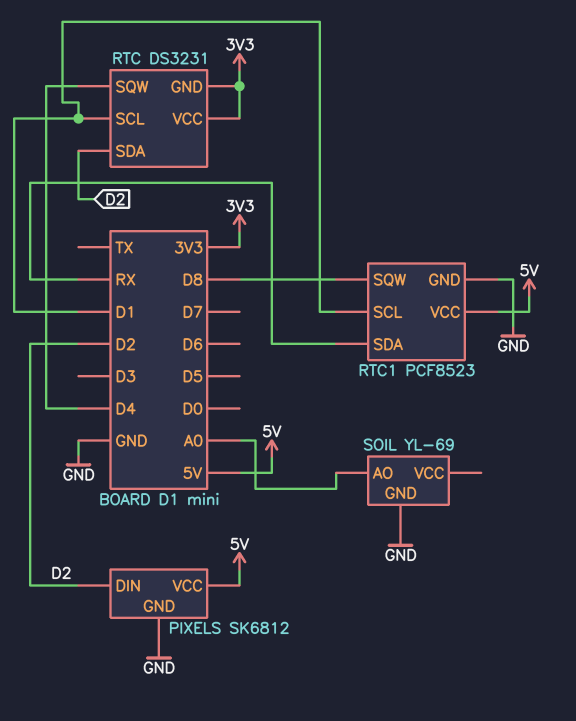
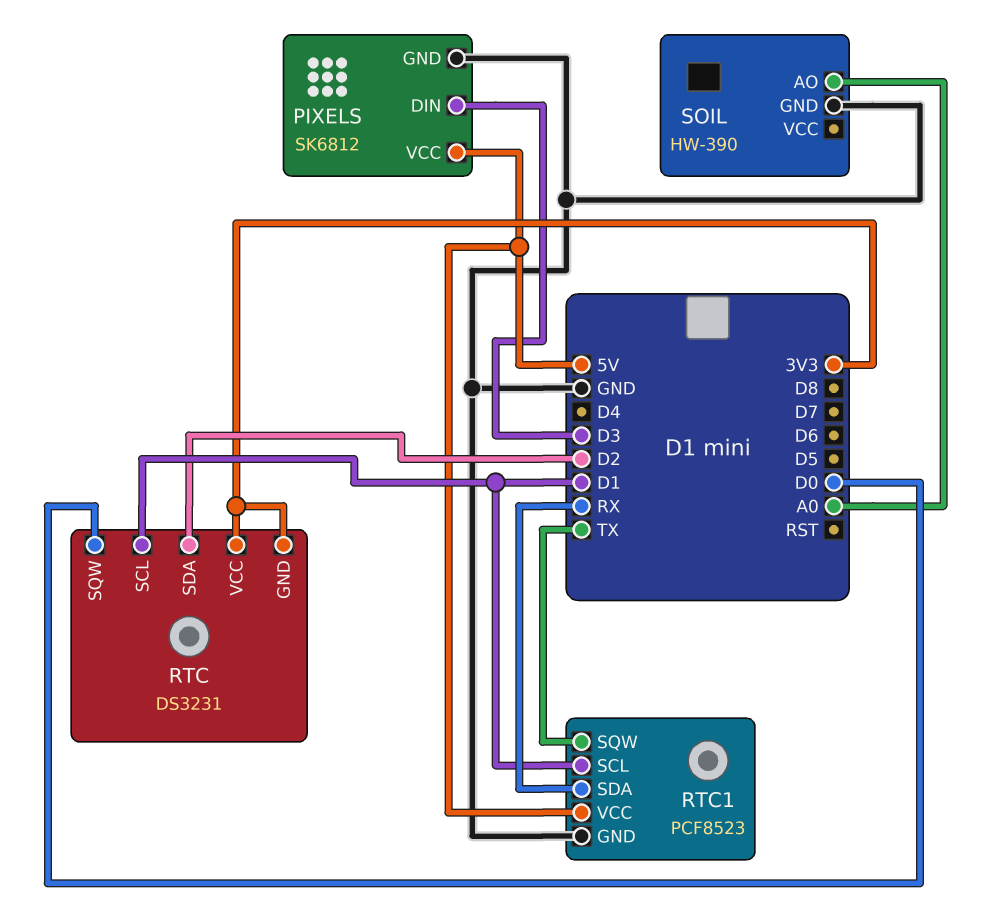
PIXELS pin DIN: D2 -> D3
RTC pin SQW: D4 -> D0
RTC1 pin SQW: D8 -> TX
SOIL: YL-69 -> HW-390

